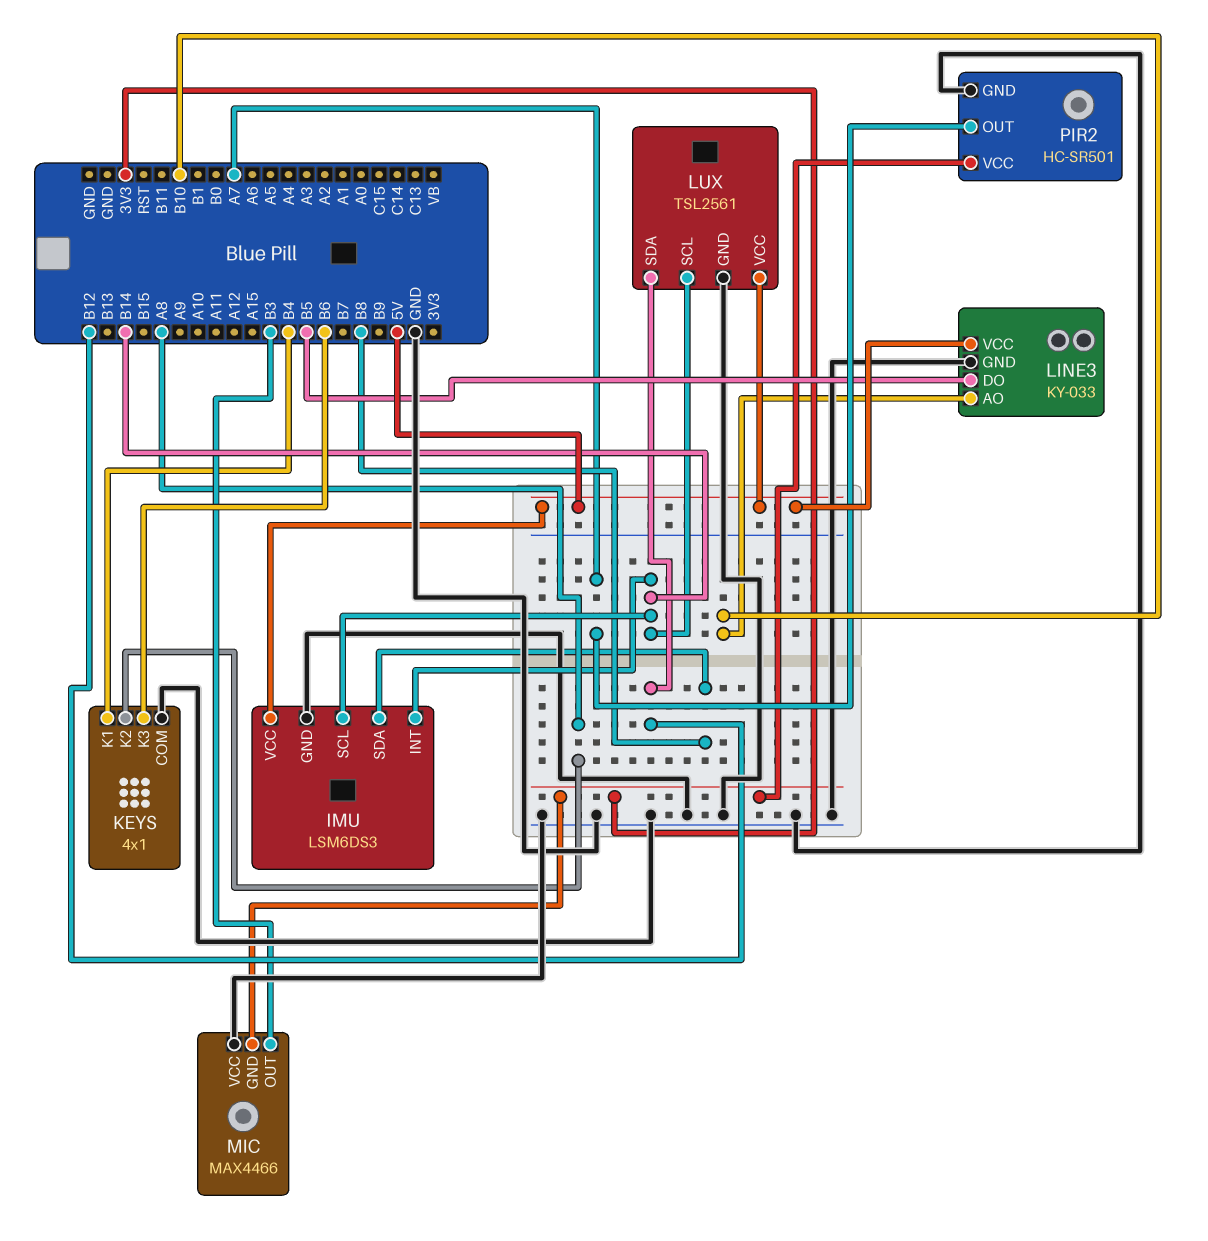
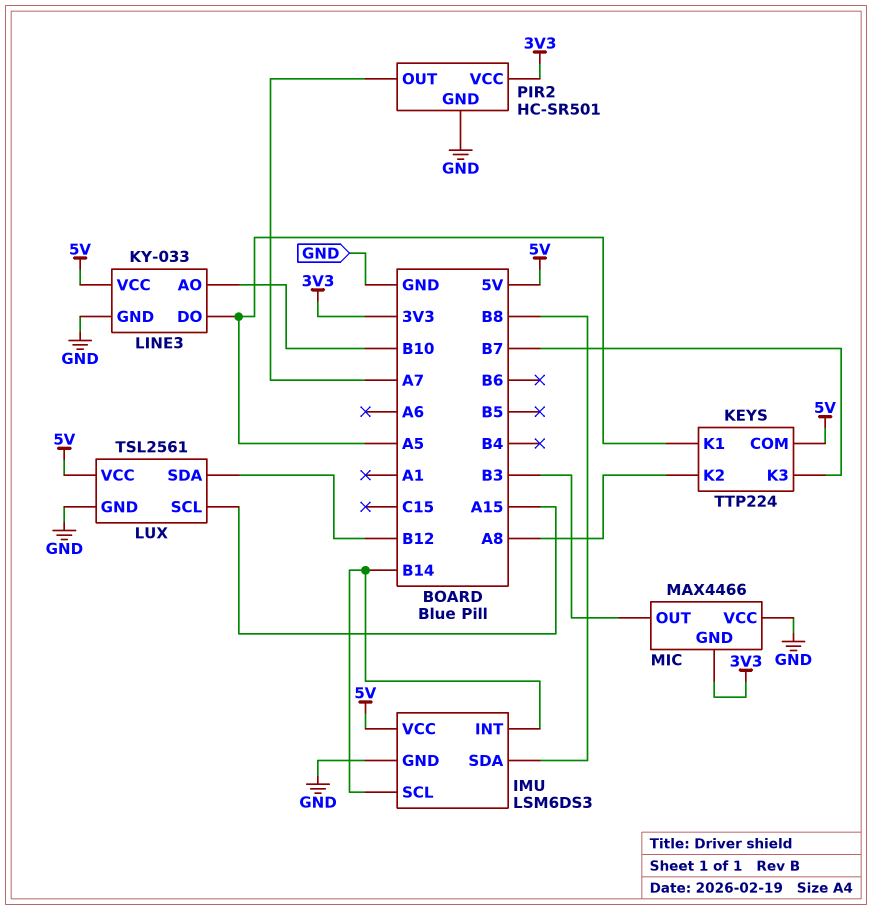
KEYS: 4x1 -> TTP224
KEYS pin COM: GND -> 5V
KEYS pin K1: B4 -> A5
KEYS pin K3: B6 -> B7
LINE3 pin DO: B5 -> A5
LUX pin SCL: B14 -> A15

